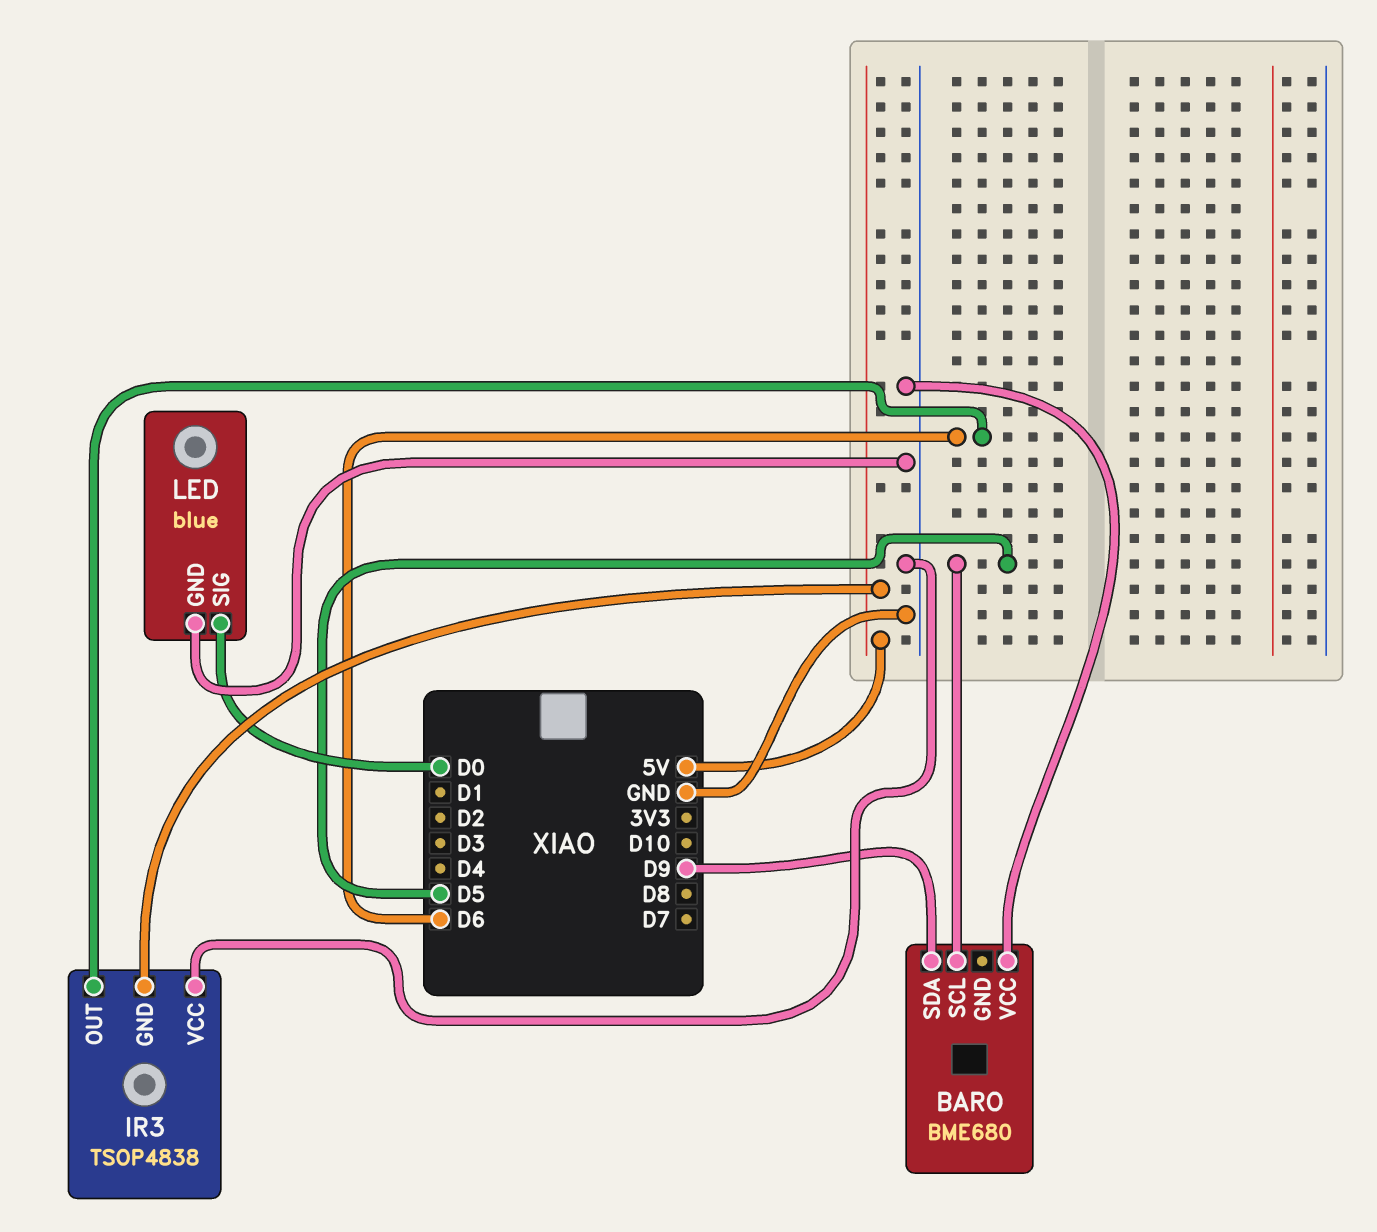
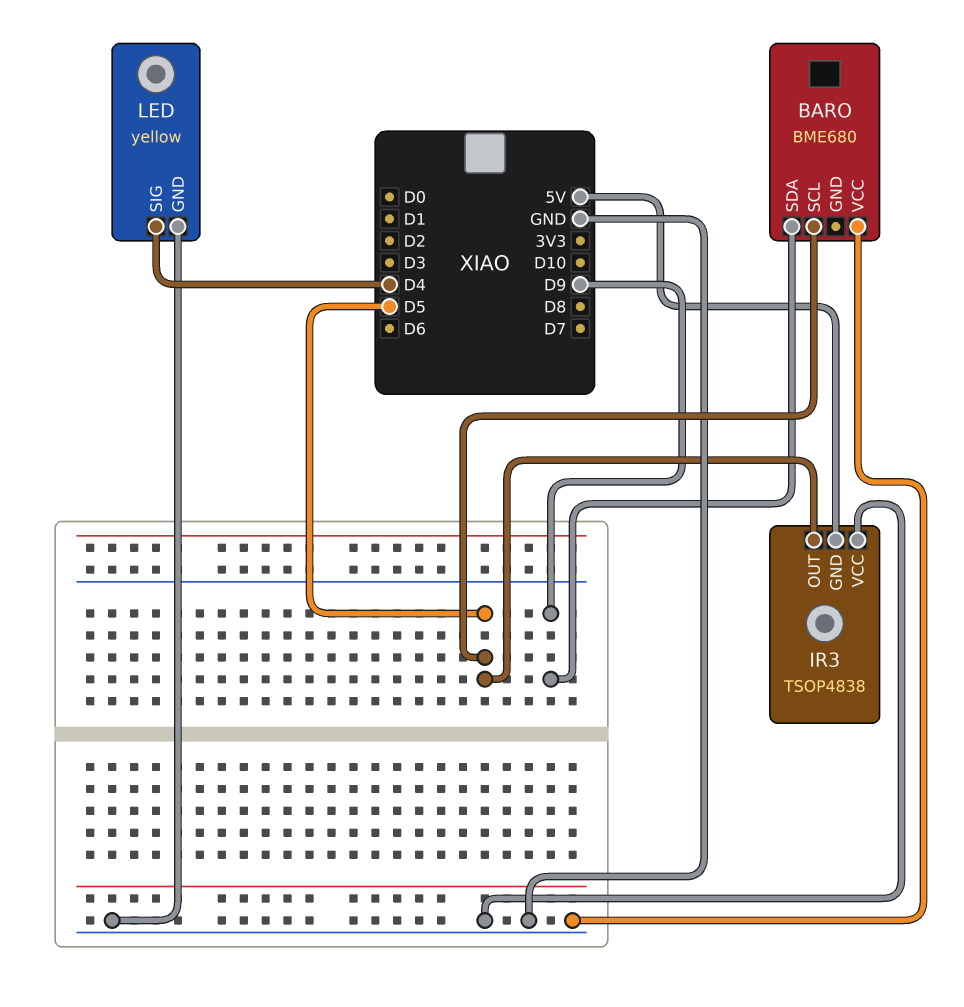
IR3 pin OUT: D6 -> D5
LED: blue -> yellow
LED pin SIG: D0 -> D4

